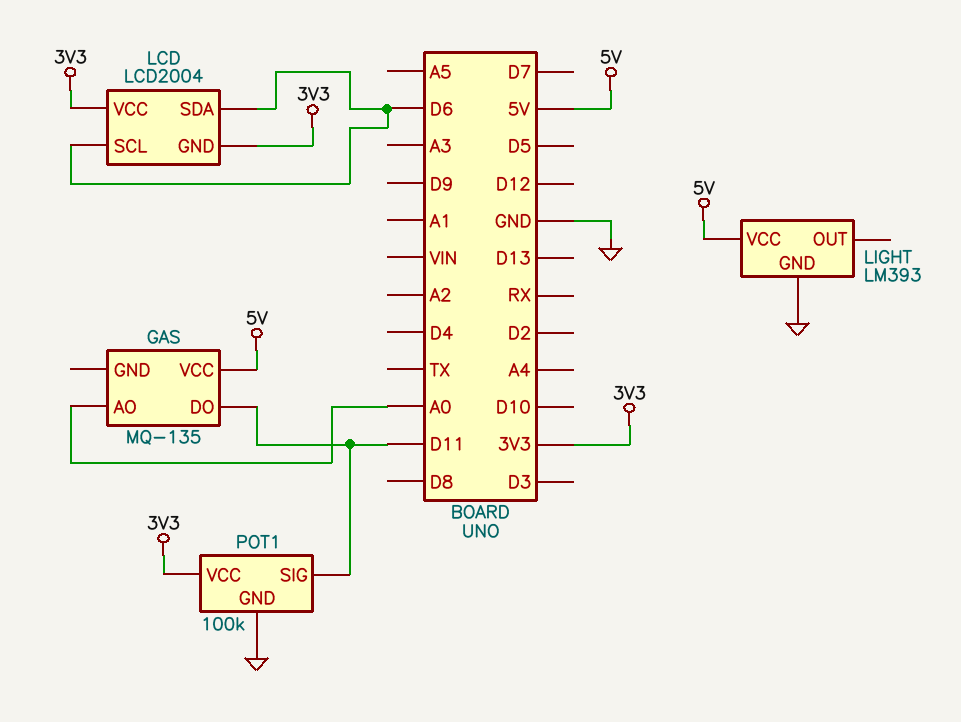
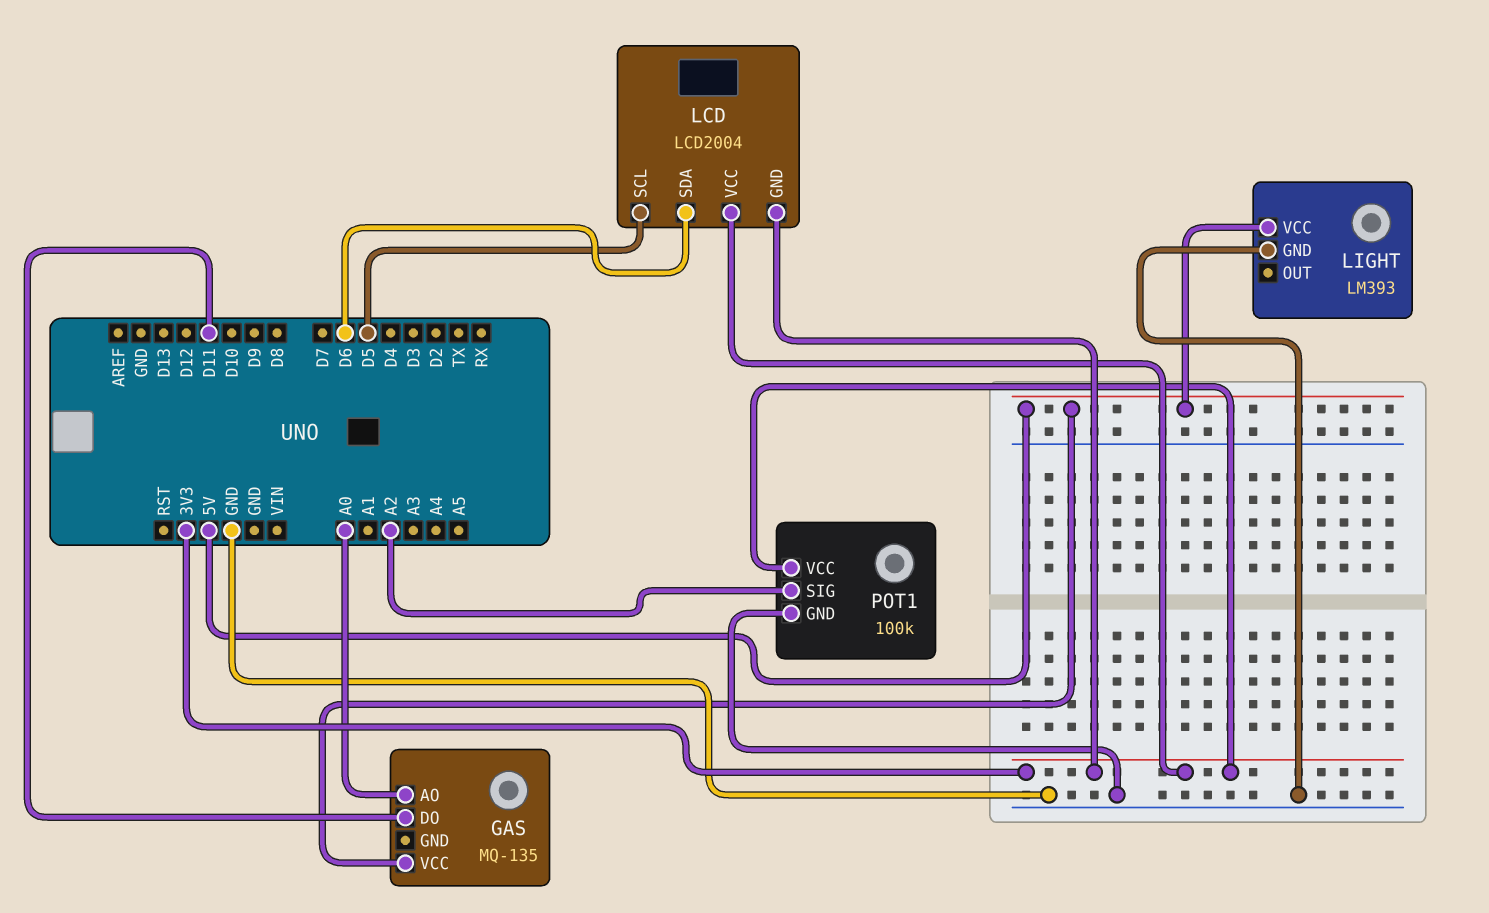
LCD pin SCL: D6 -> D5
POT1 pin SIG: D11 -> A2

